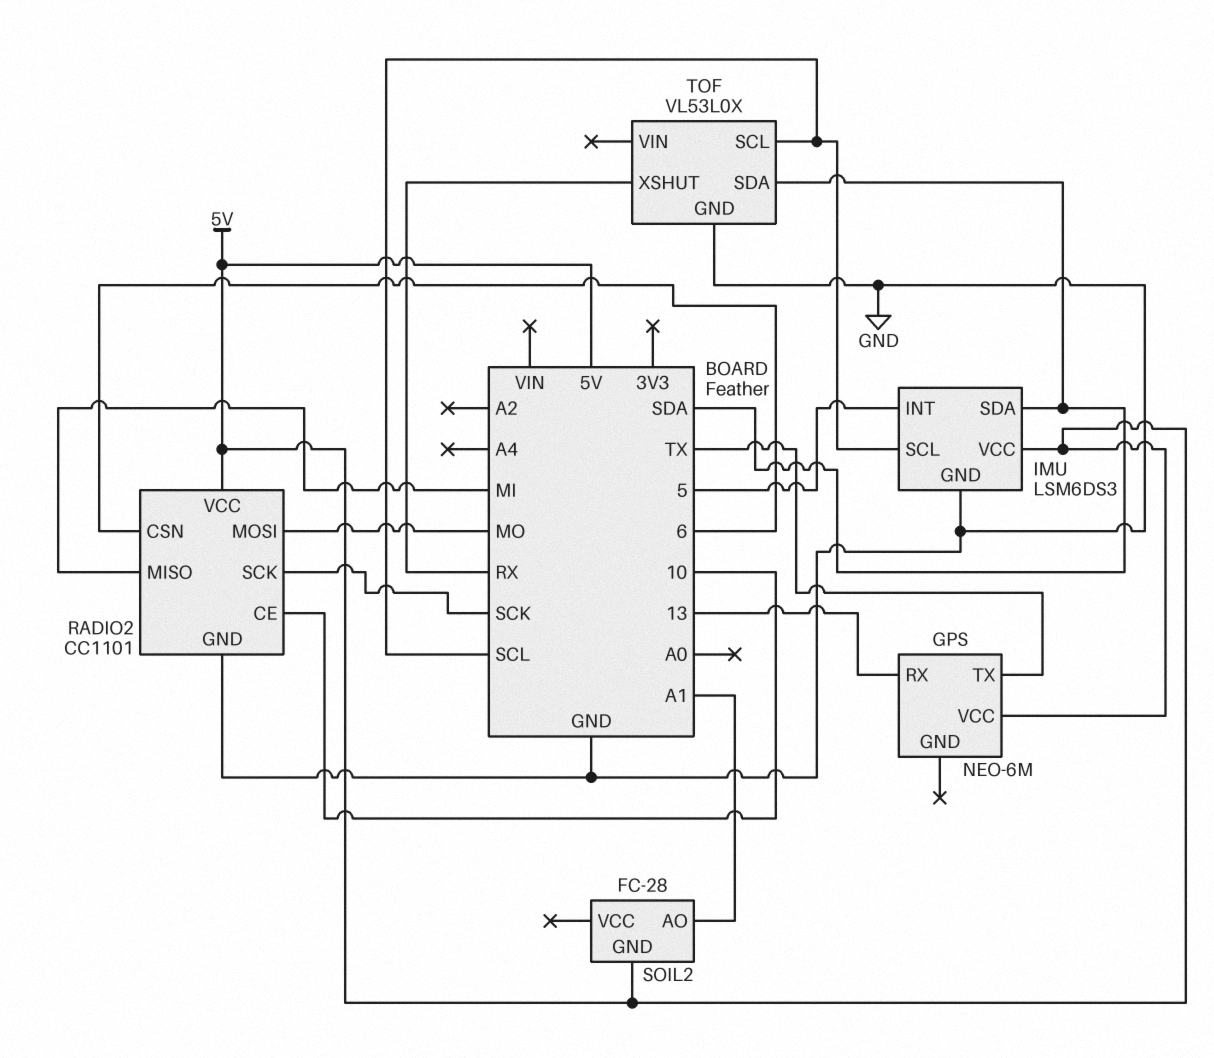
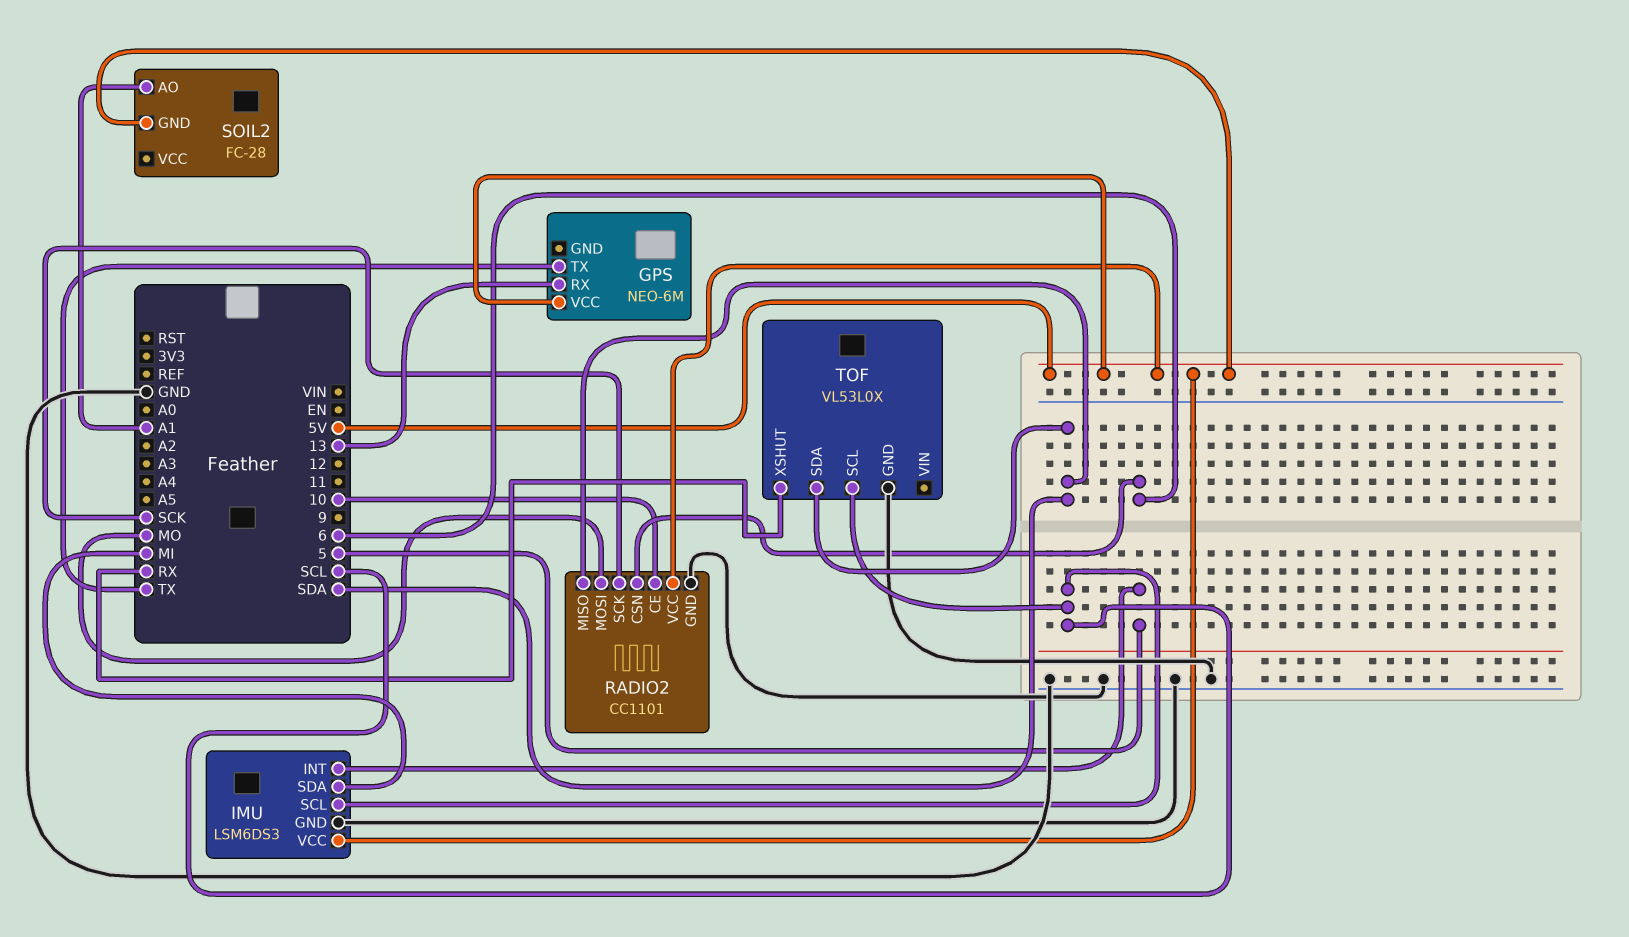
IMU pin SDA: SDA -> MI
RADIO2 pin MISO: MI -> SDA

